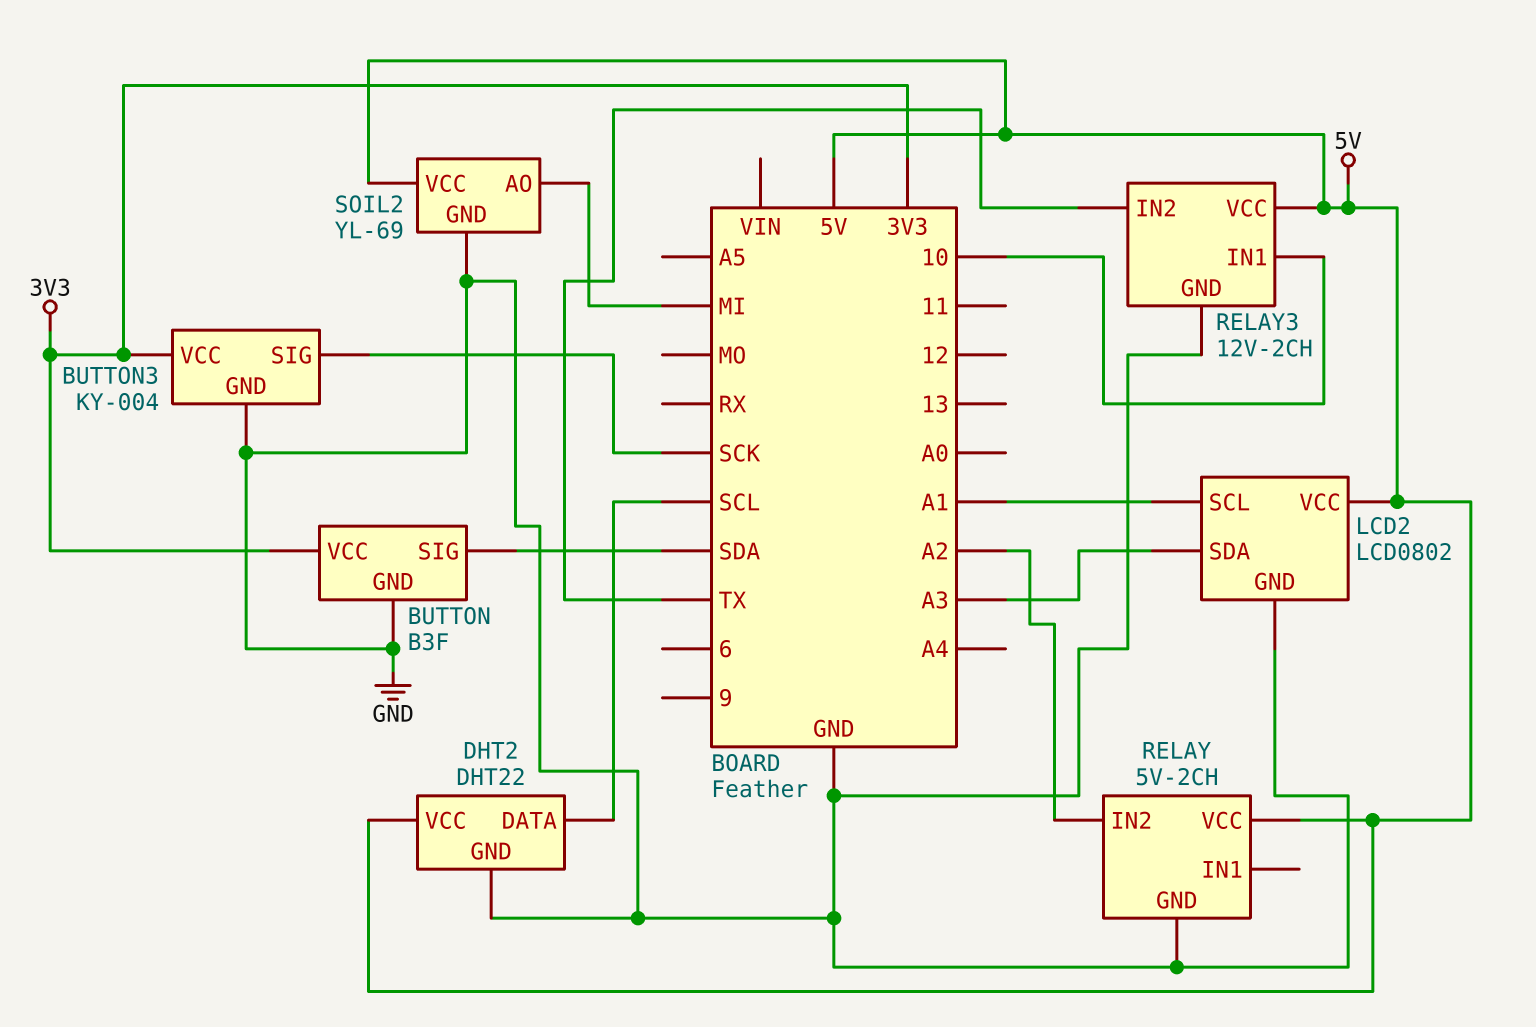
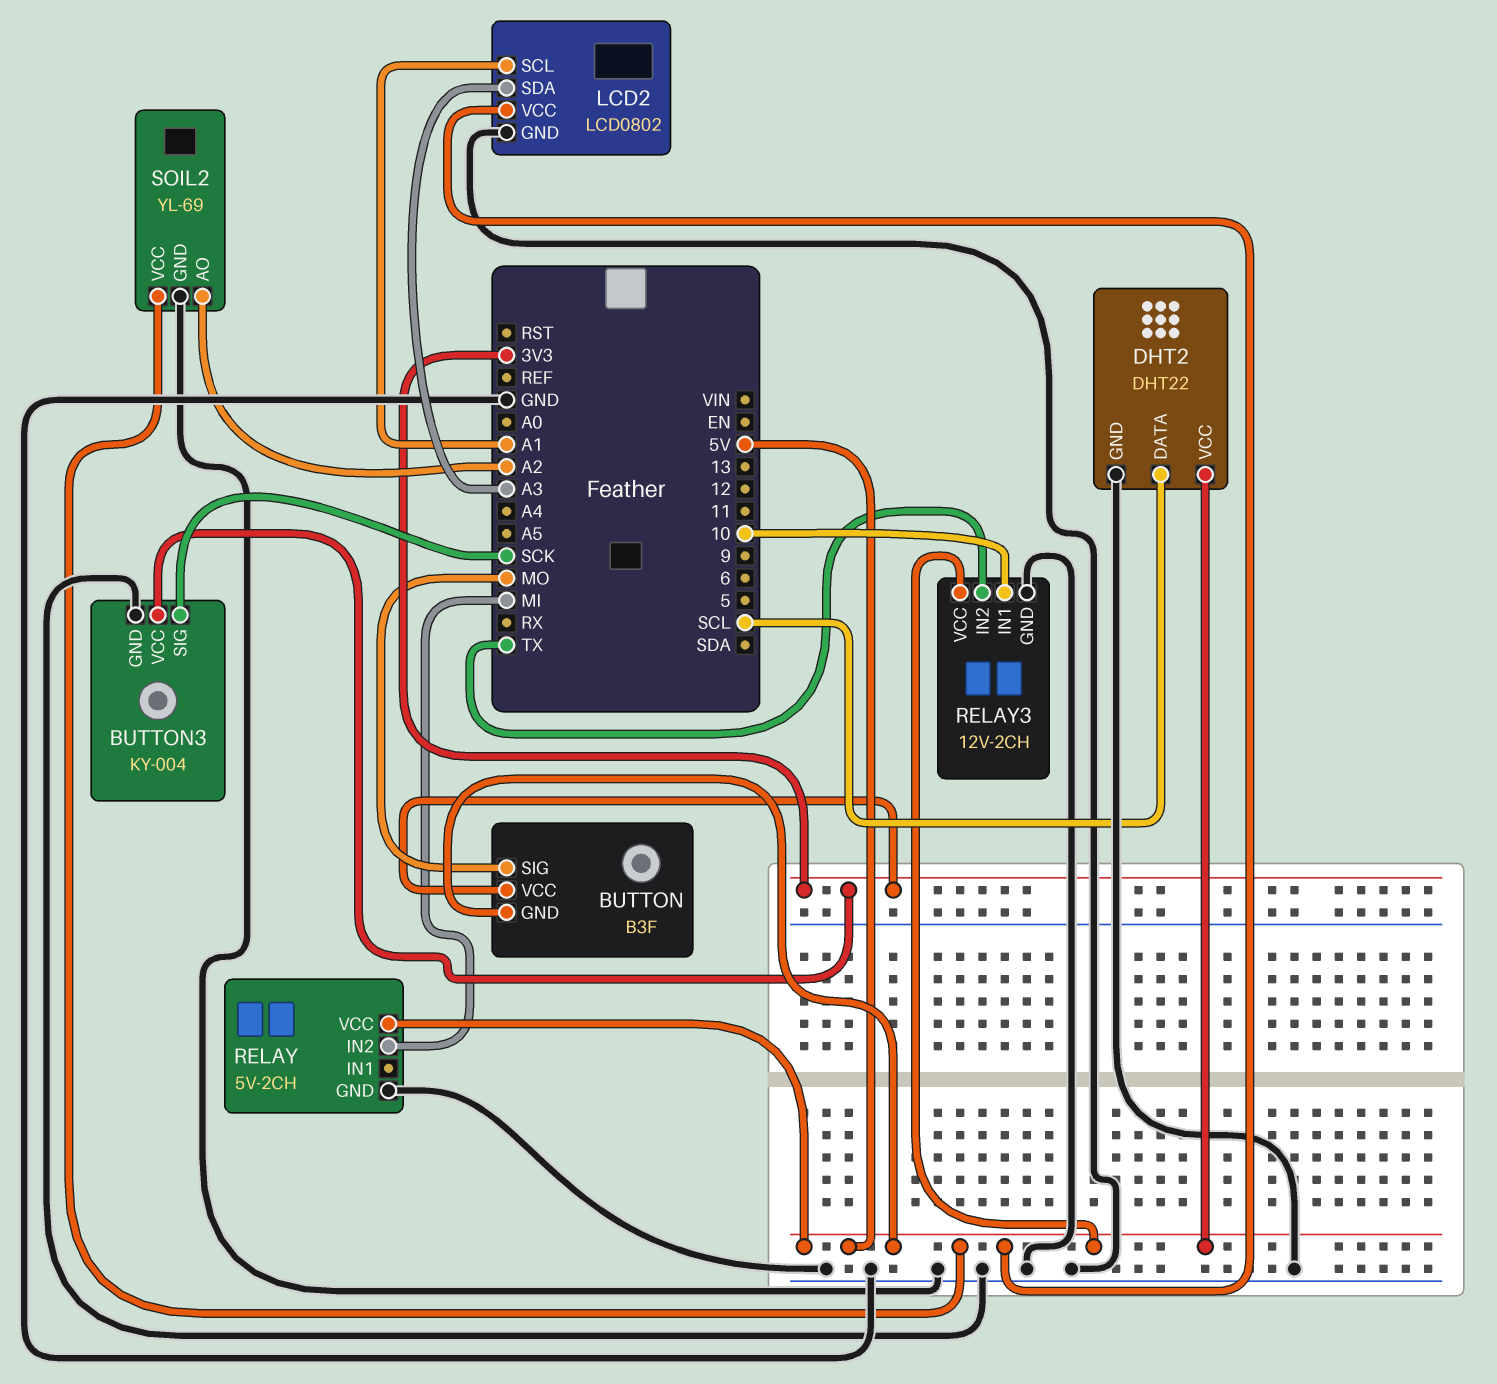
BUTTON pin GND: GND -> 5V
BUTTON pin SIG: SDA -> MO
RELAY pin IN2: A2 -> MI
SOIL2 pin AO: MI -> A2

